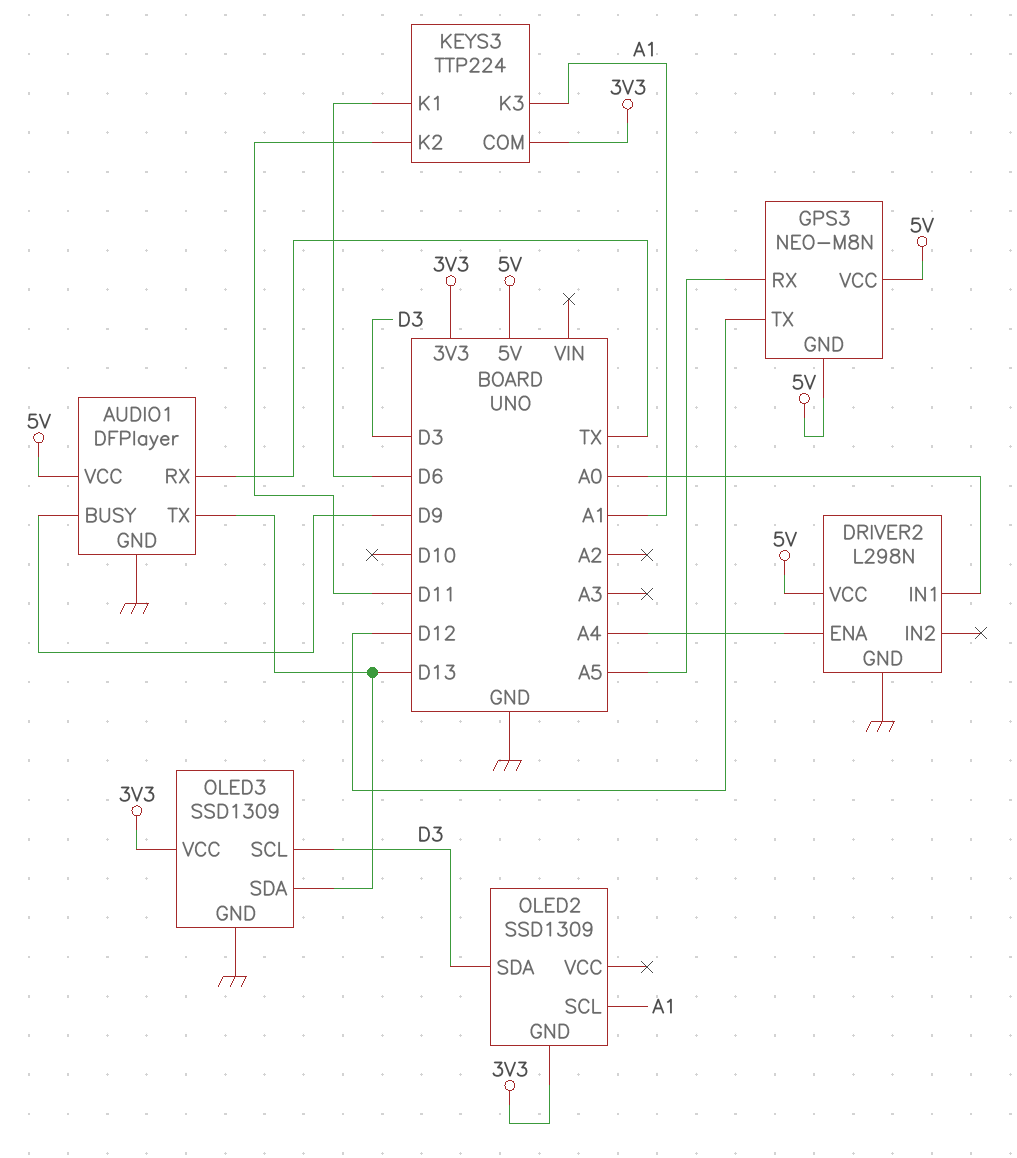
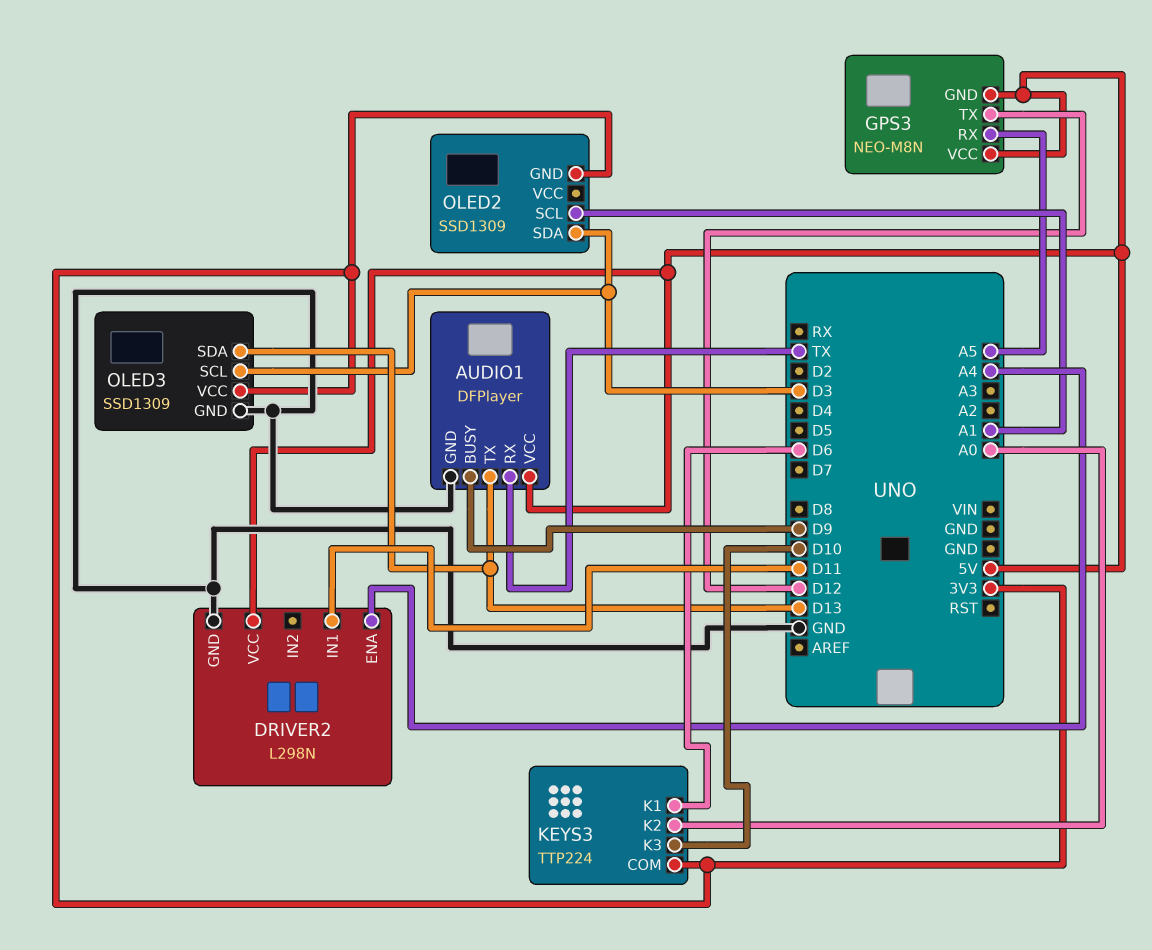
DRIVER2 pin IN1: A0 -> D11
KEYS3 pin K2: D11 -> A0
KEYS3 pin K3: A1 -> D10

